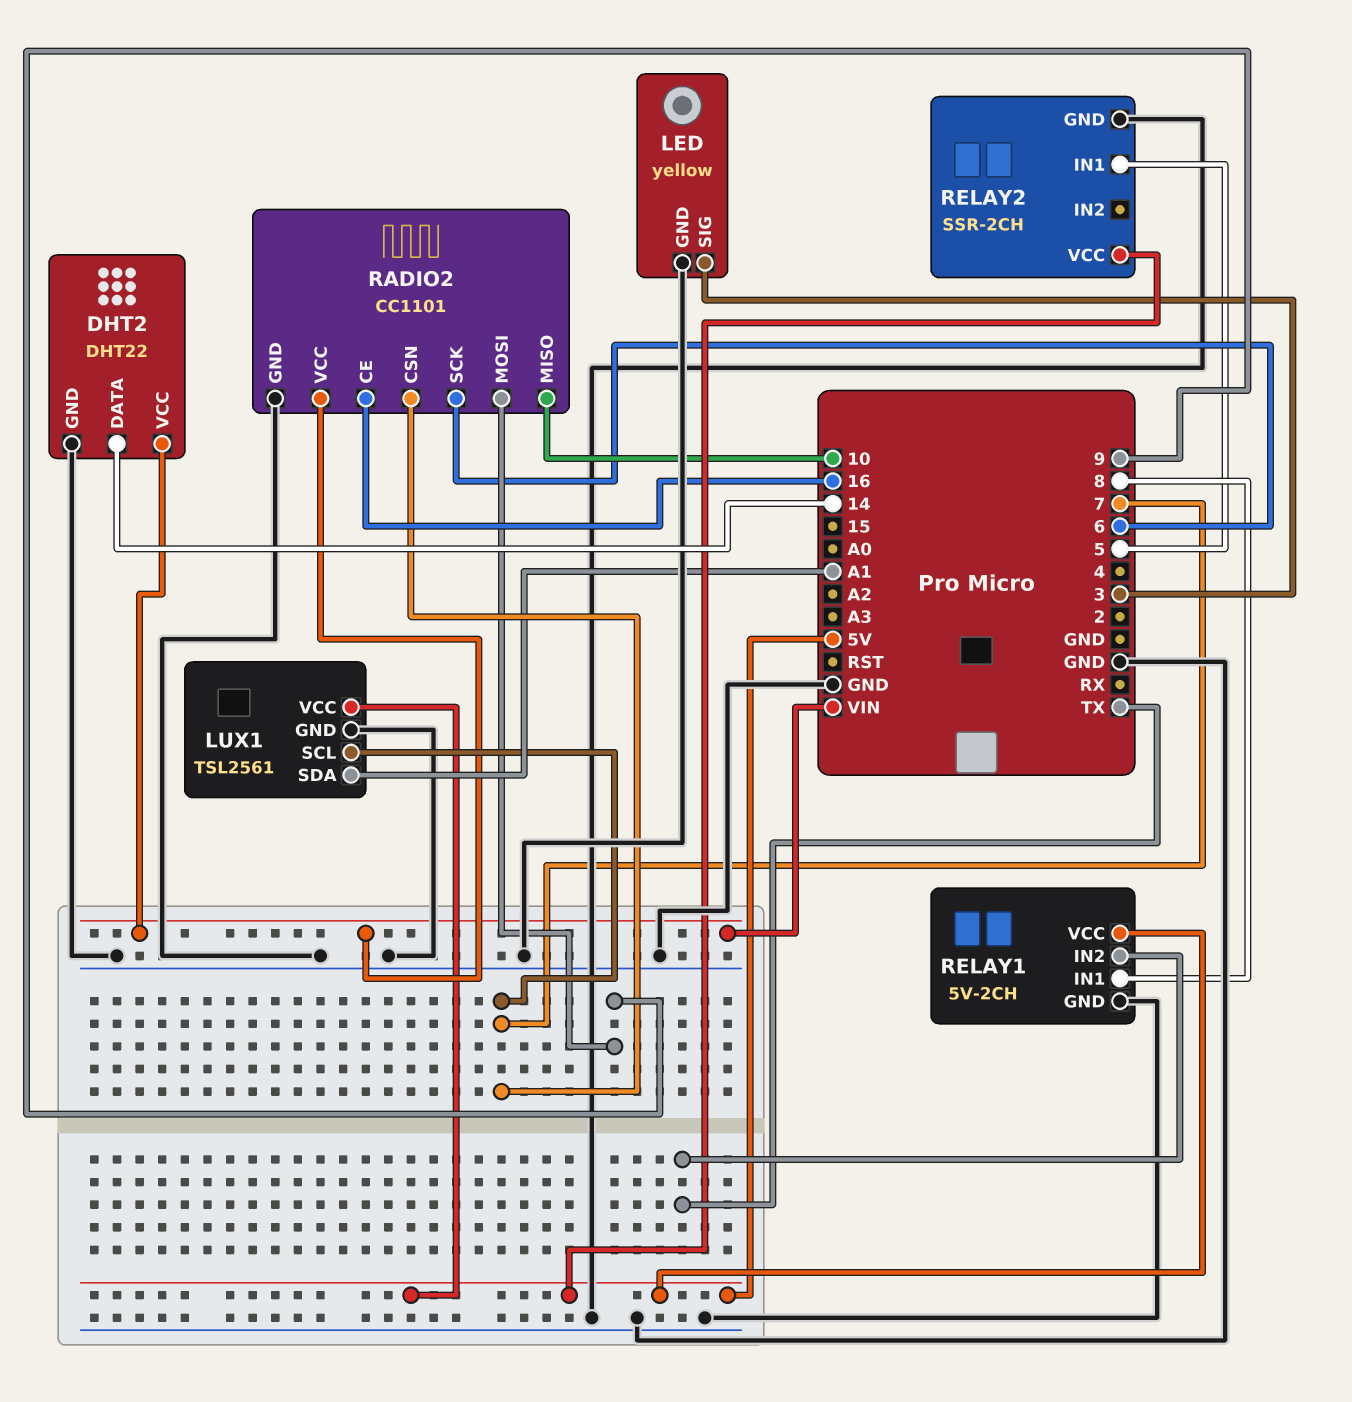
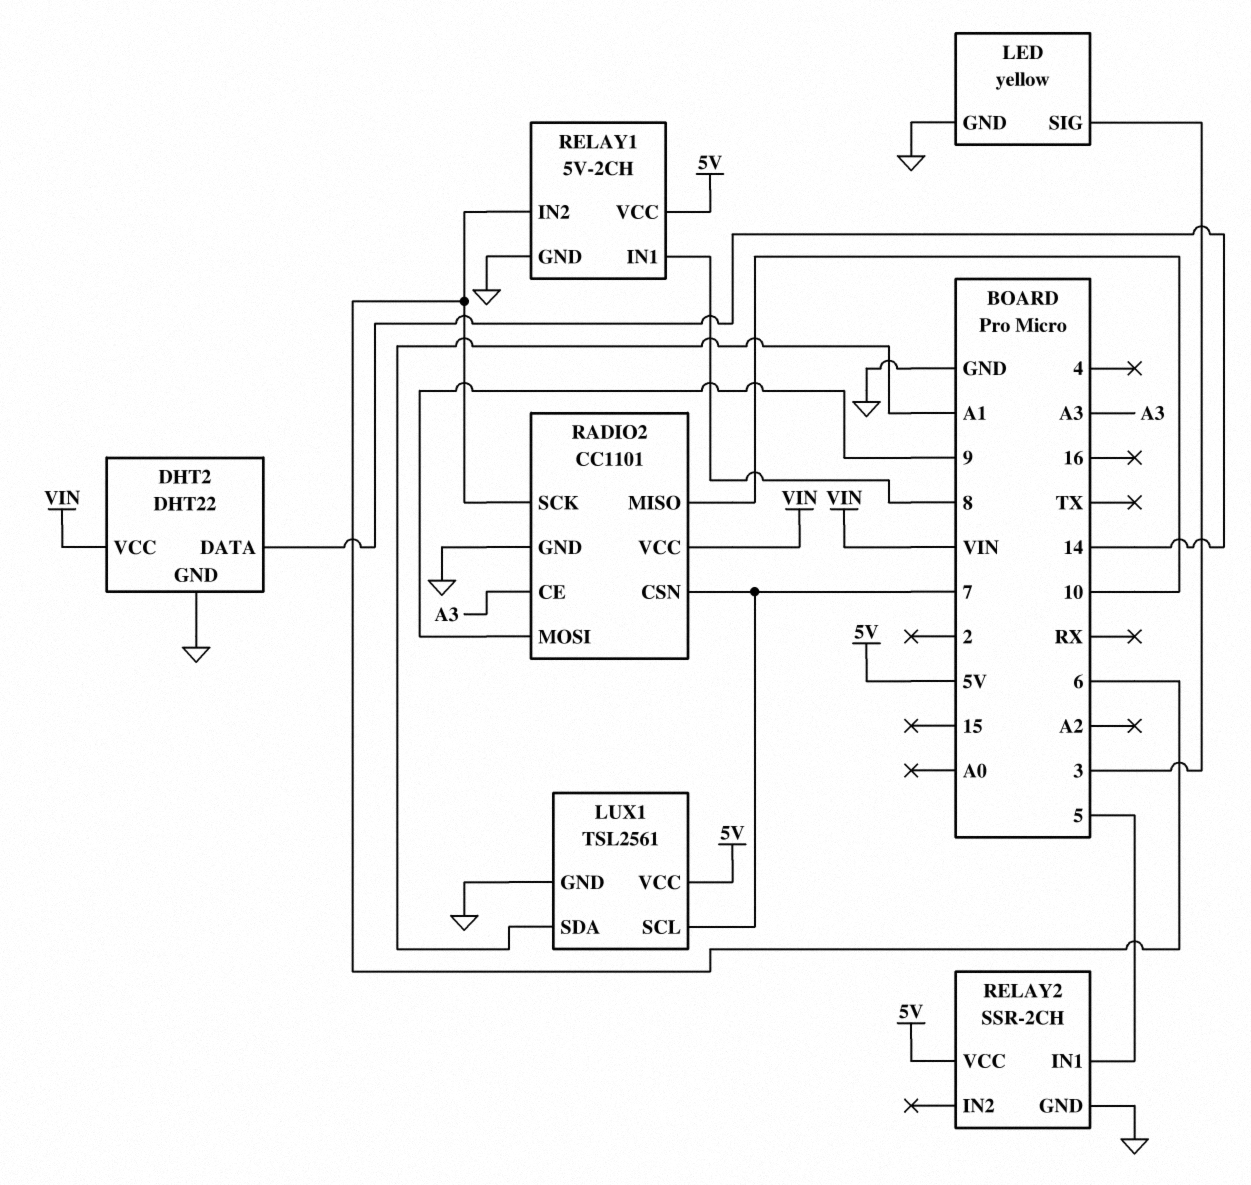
RADIO2 pin CE: 16 -> A3
RELAY1 pin IN2: TX -> 6

